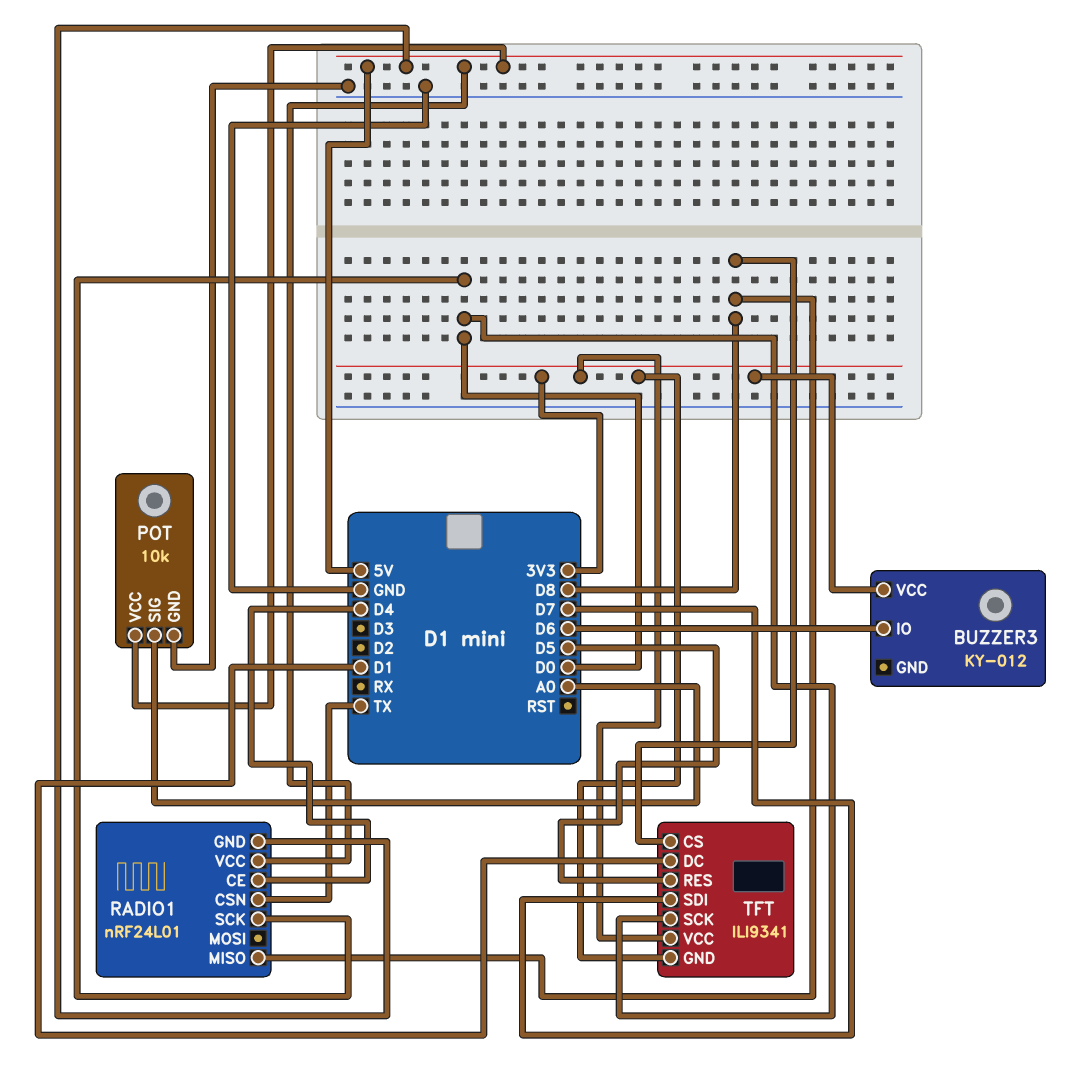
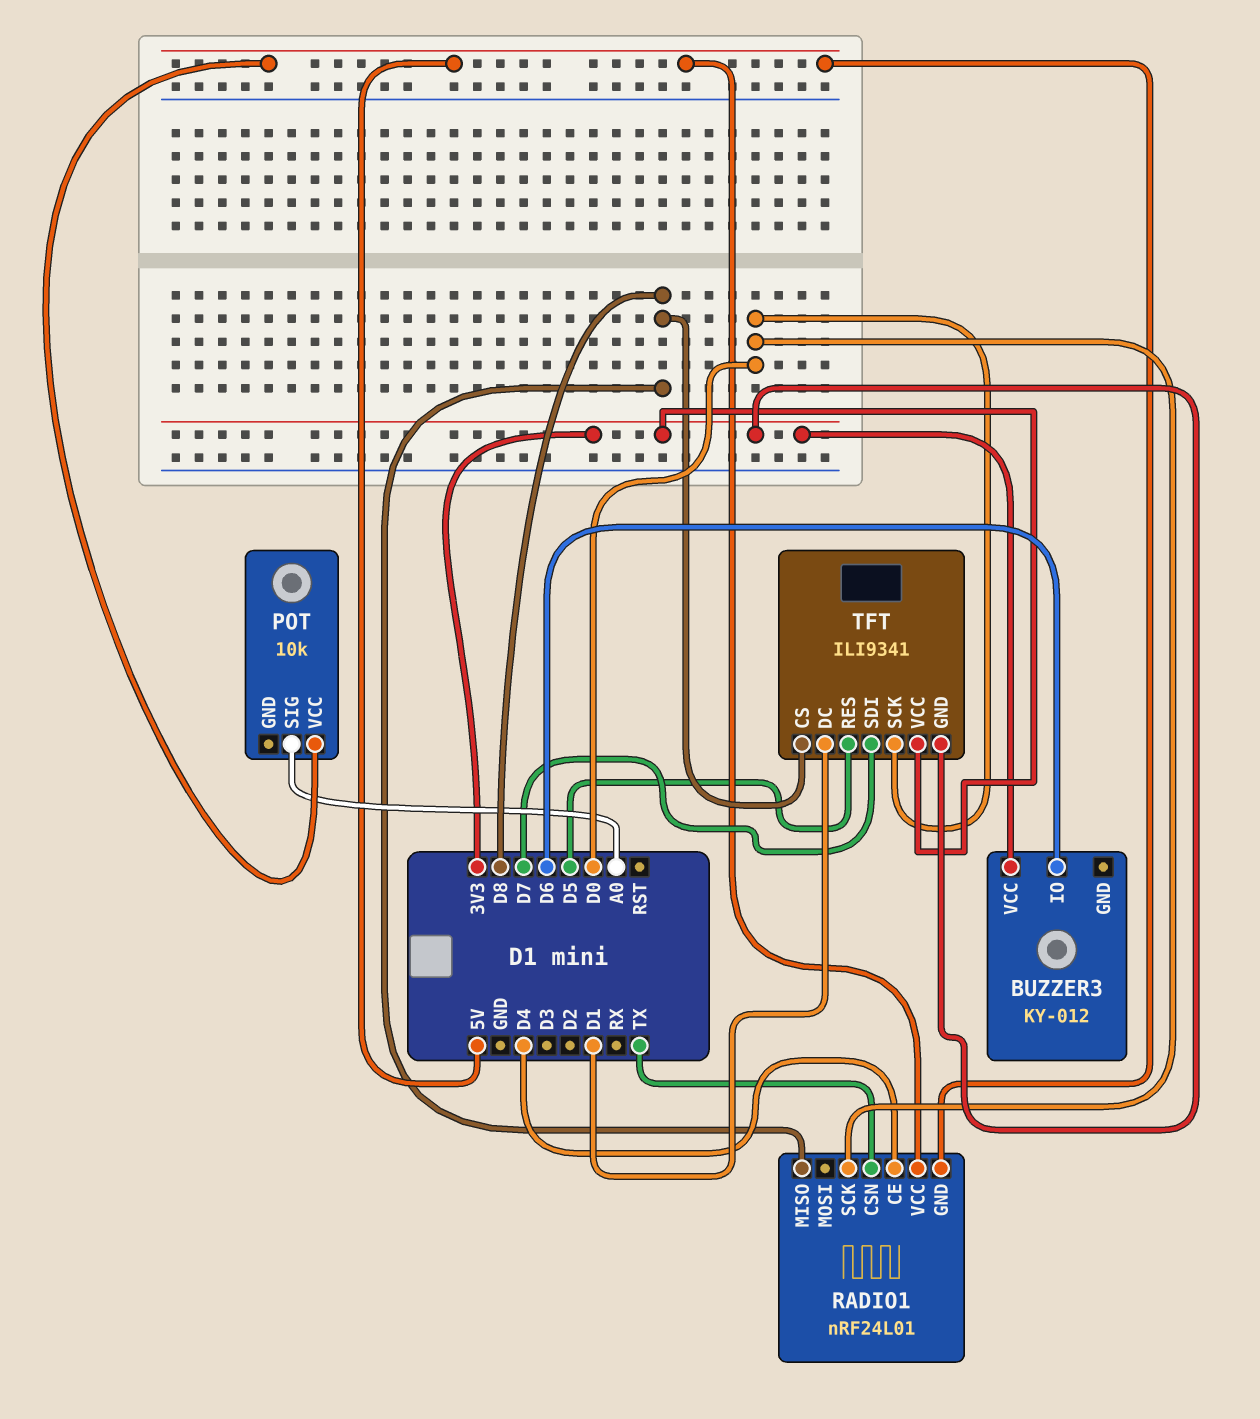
POT pin GND: GND -> none

